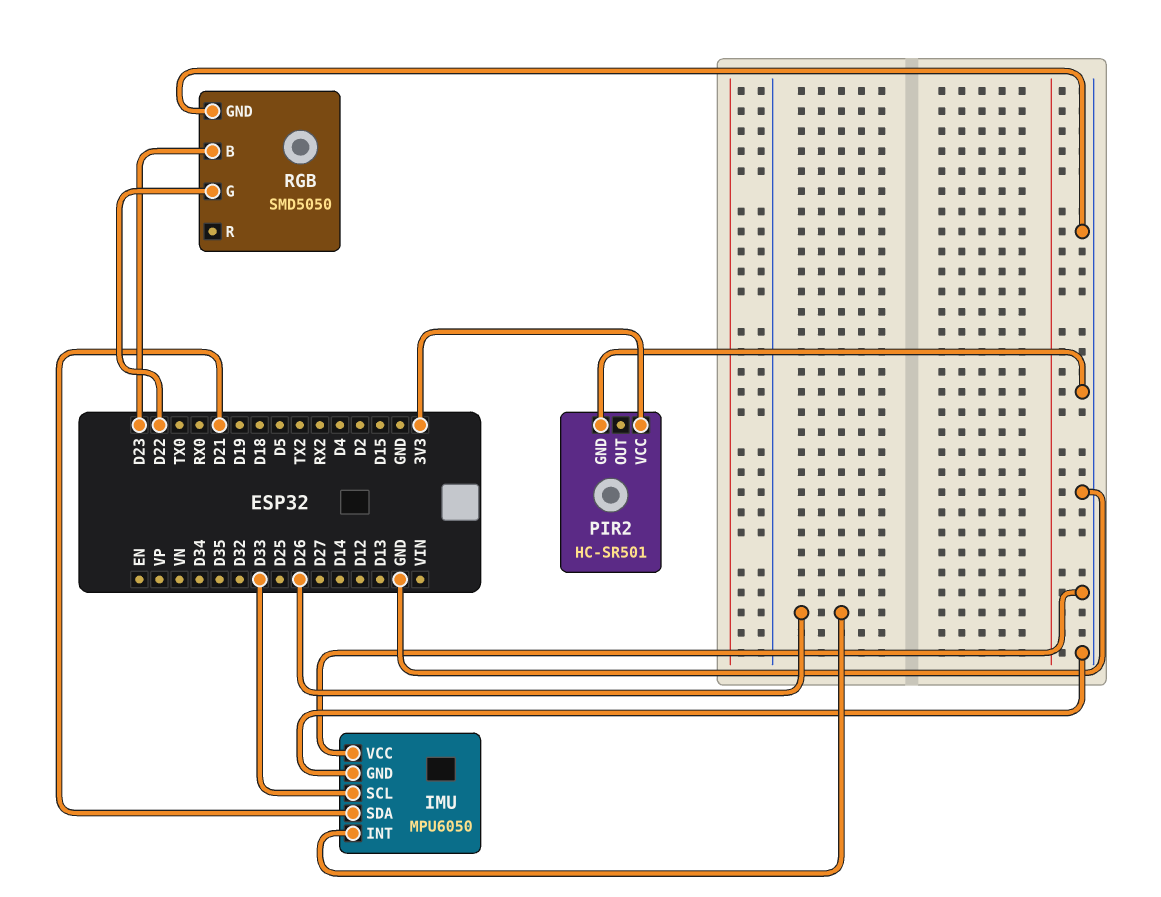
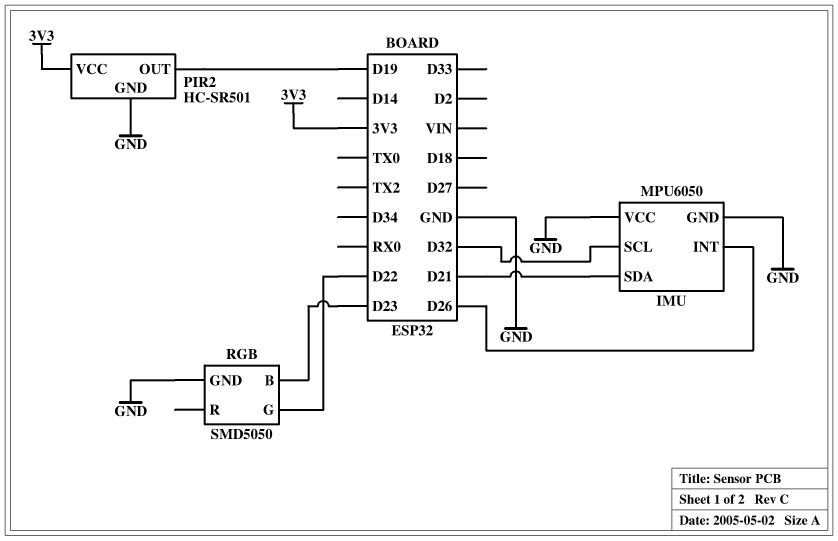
IMU pin SCL: D33 -> D32
PIR2 pin OUT: none -> D19

